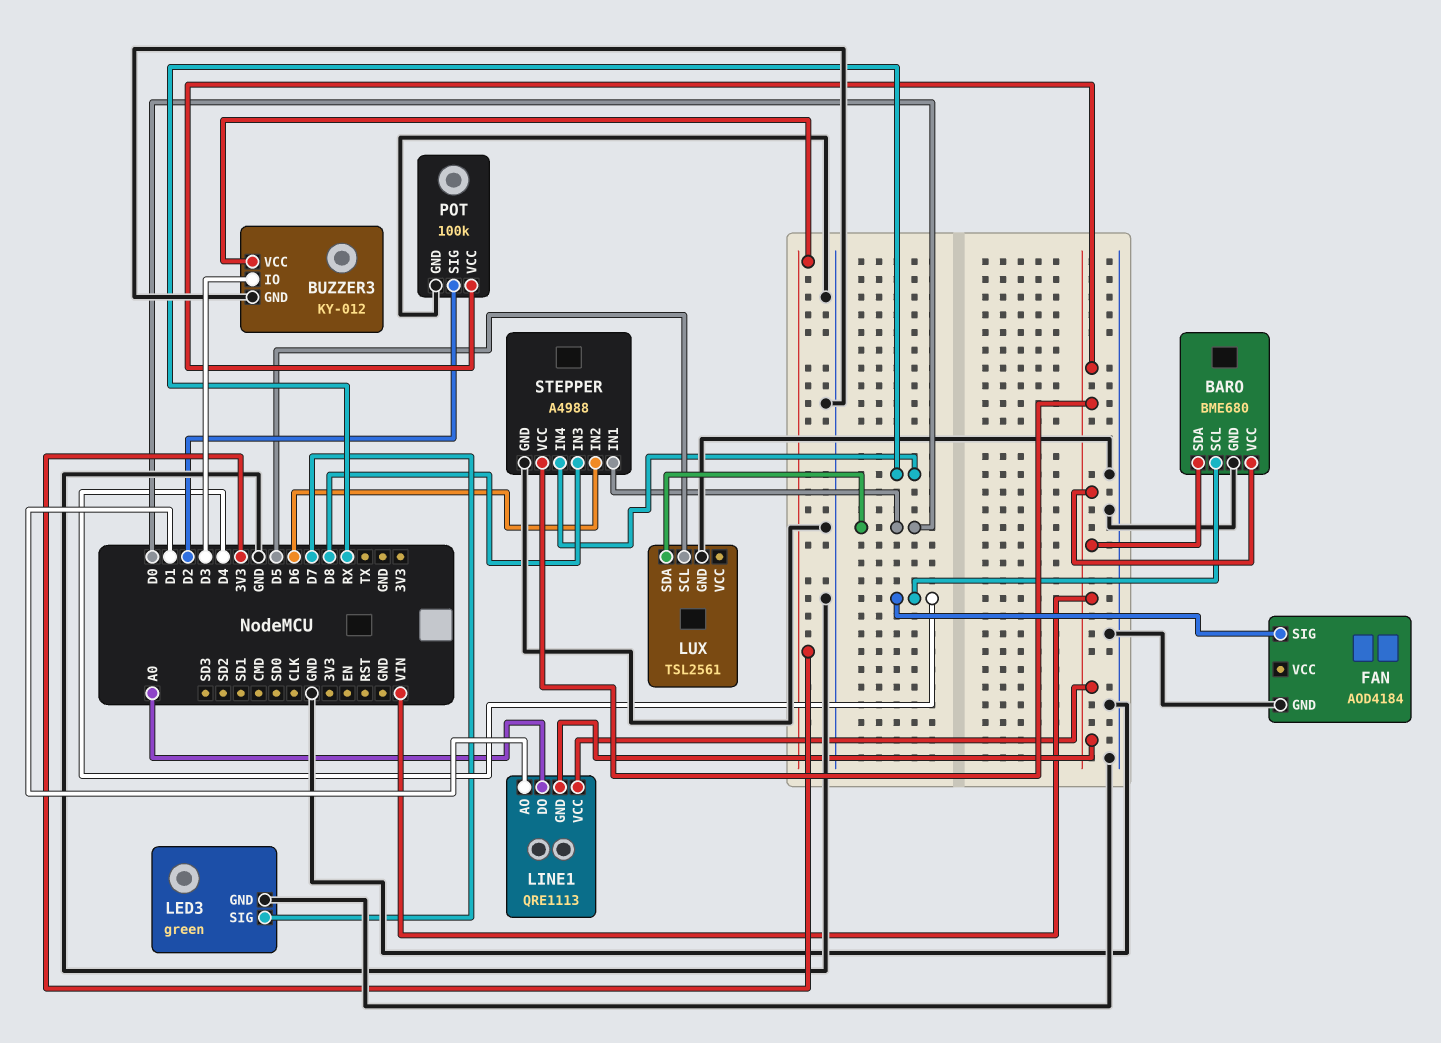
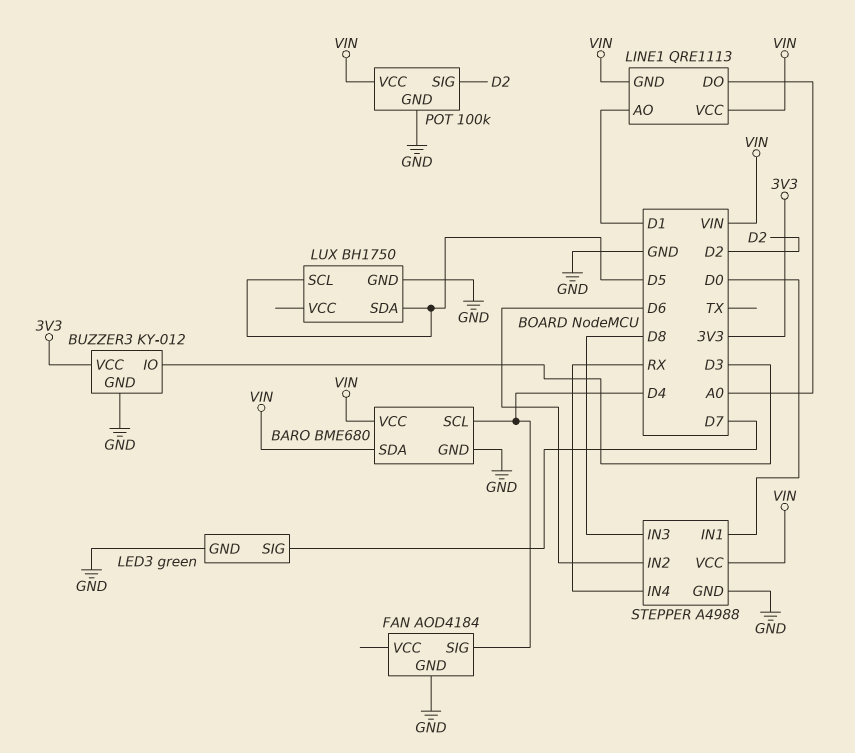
LUX: TSL2561 -> BH1750
LUX pin SDA: D0 -> D5

